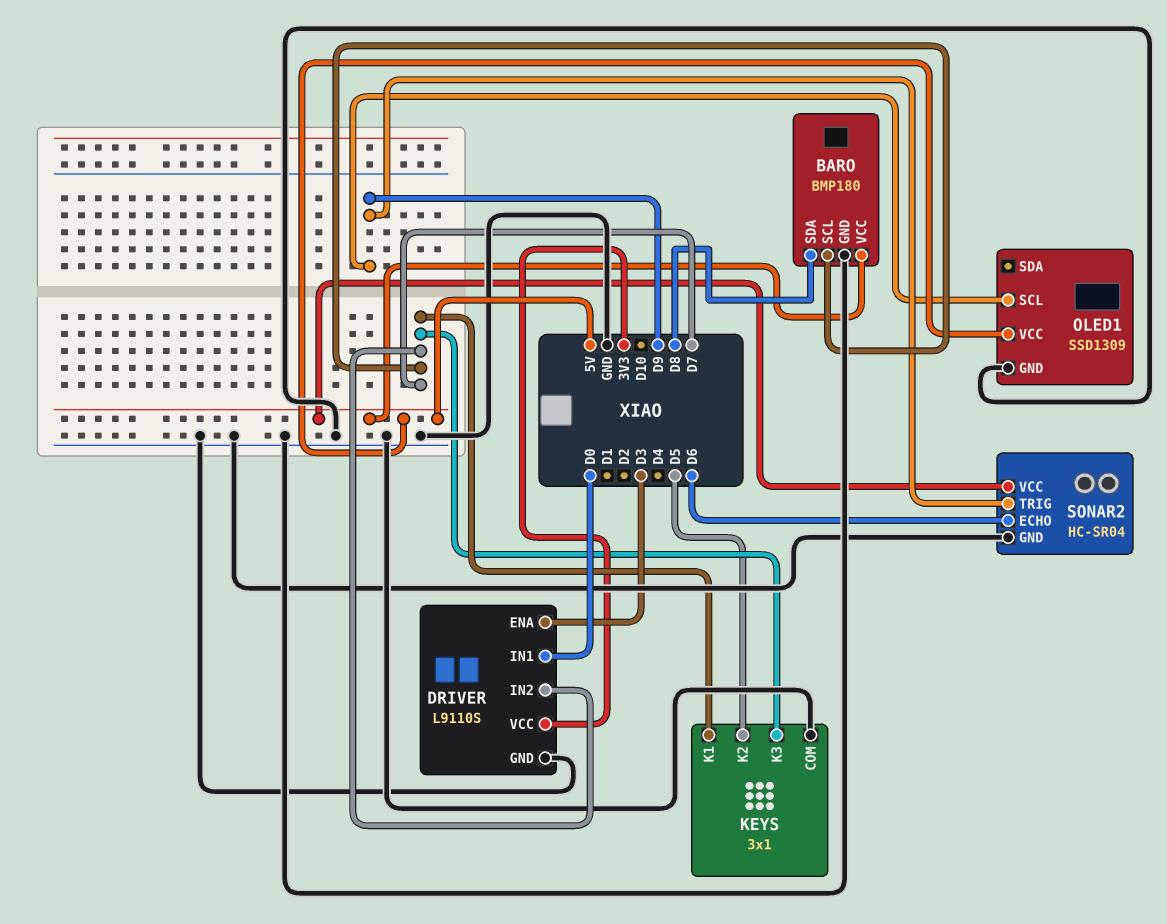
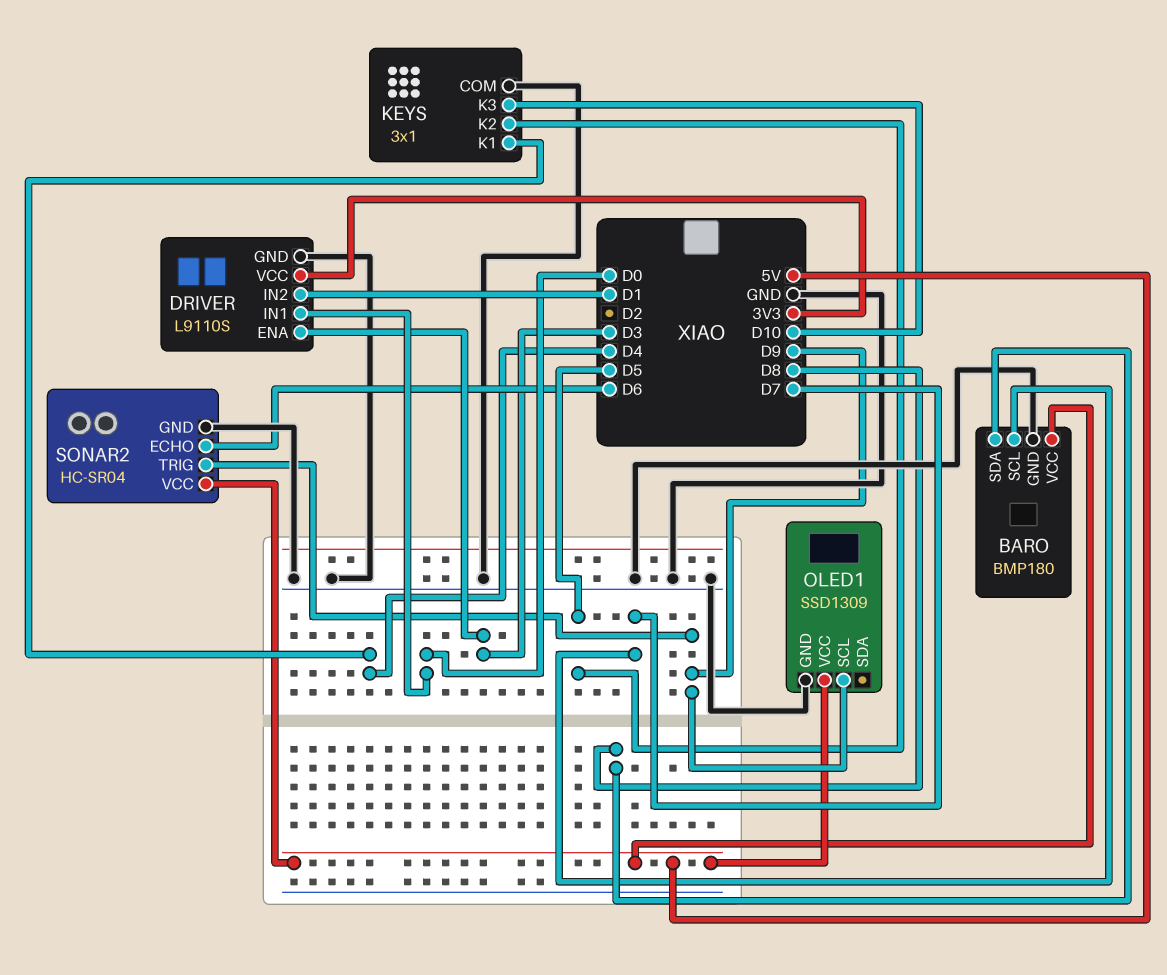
DRIVER pin IN2: D7 -> D1
KEYS pin K1: D7 -> D4
KEYS pin K3: D7 -> D10

